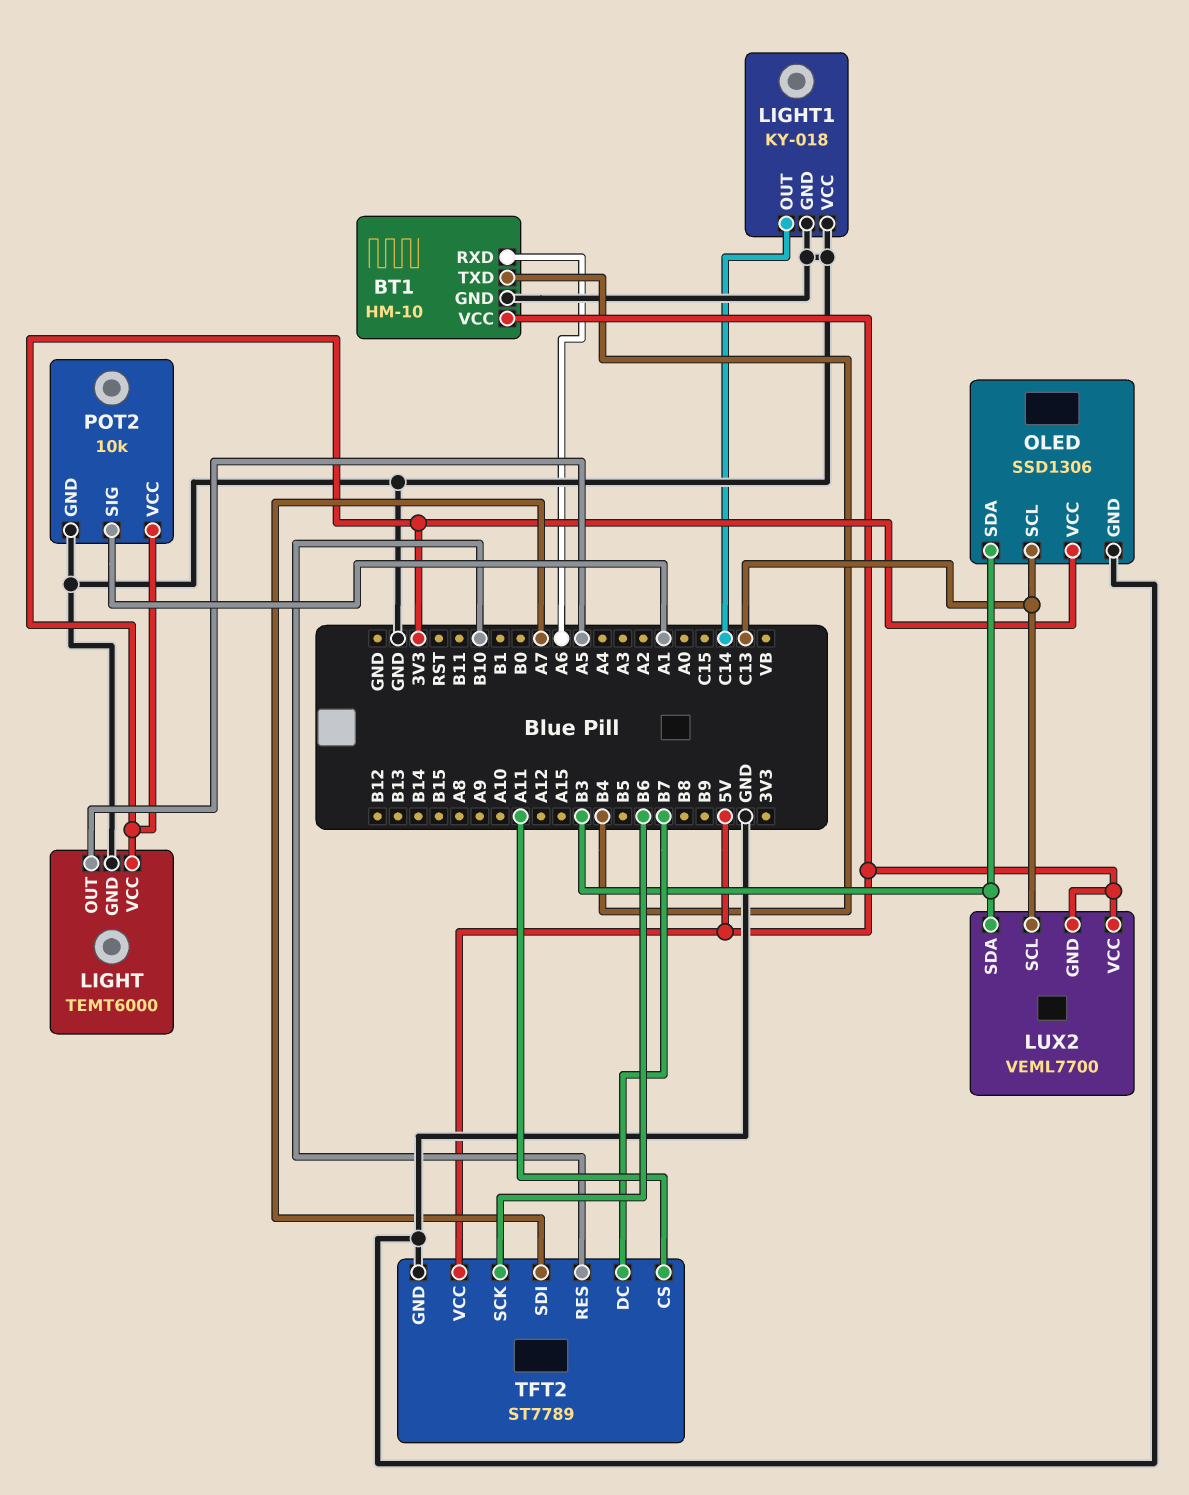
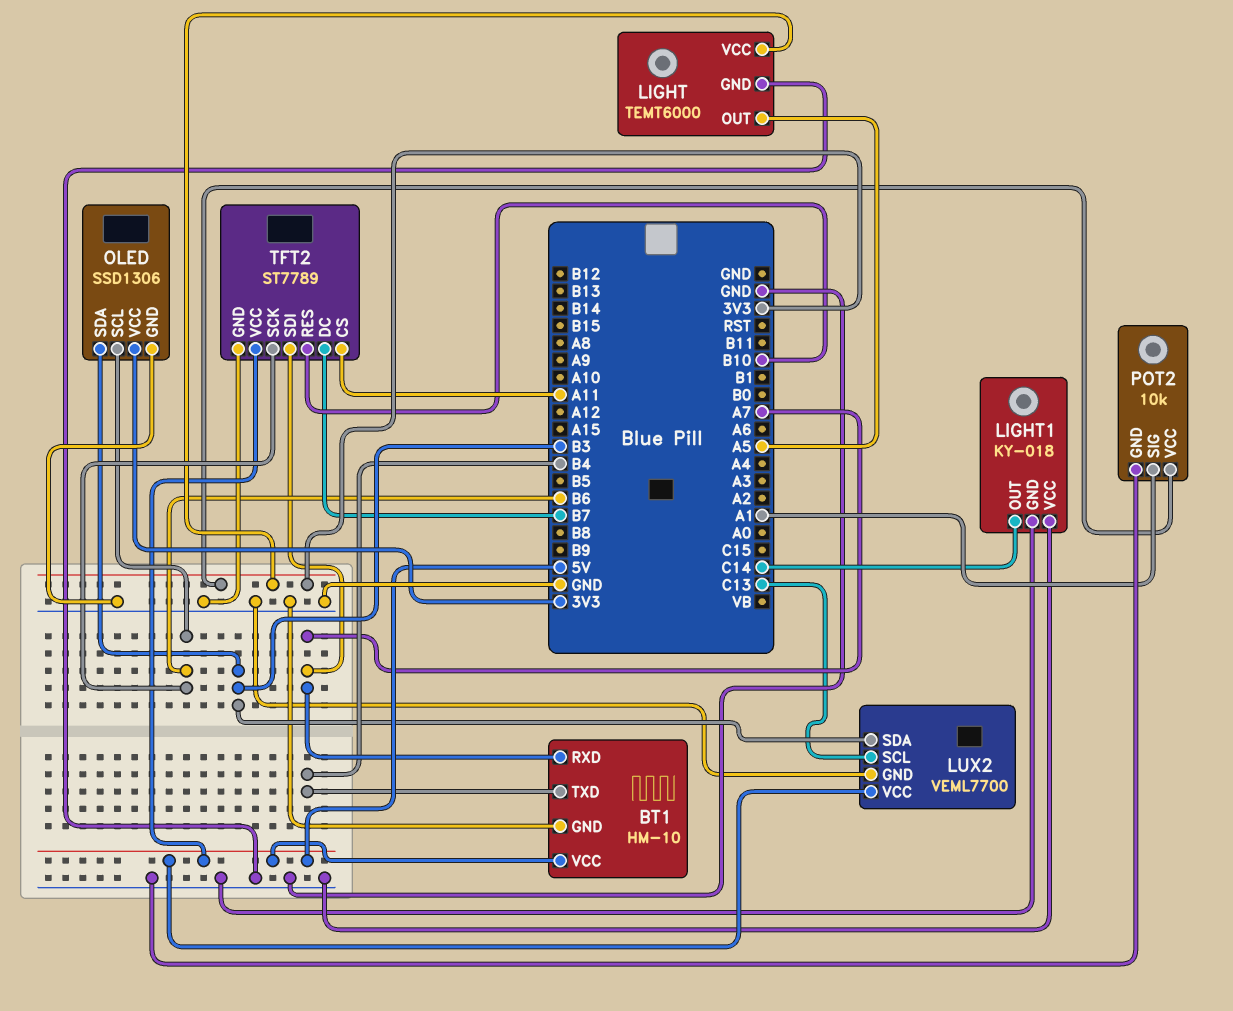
BT1 pin RXD: A6 -> A7
LUX2 pin GND: 5V -> GND
OLED pin SCL: C13 -> B6

